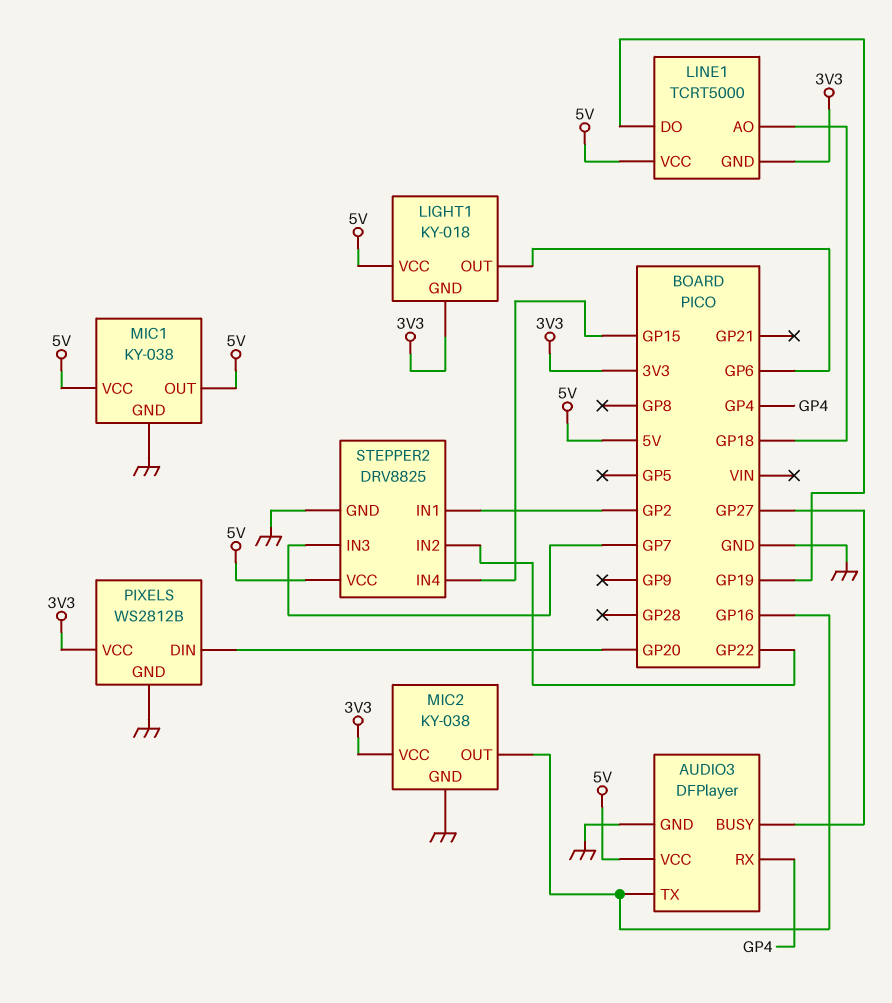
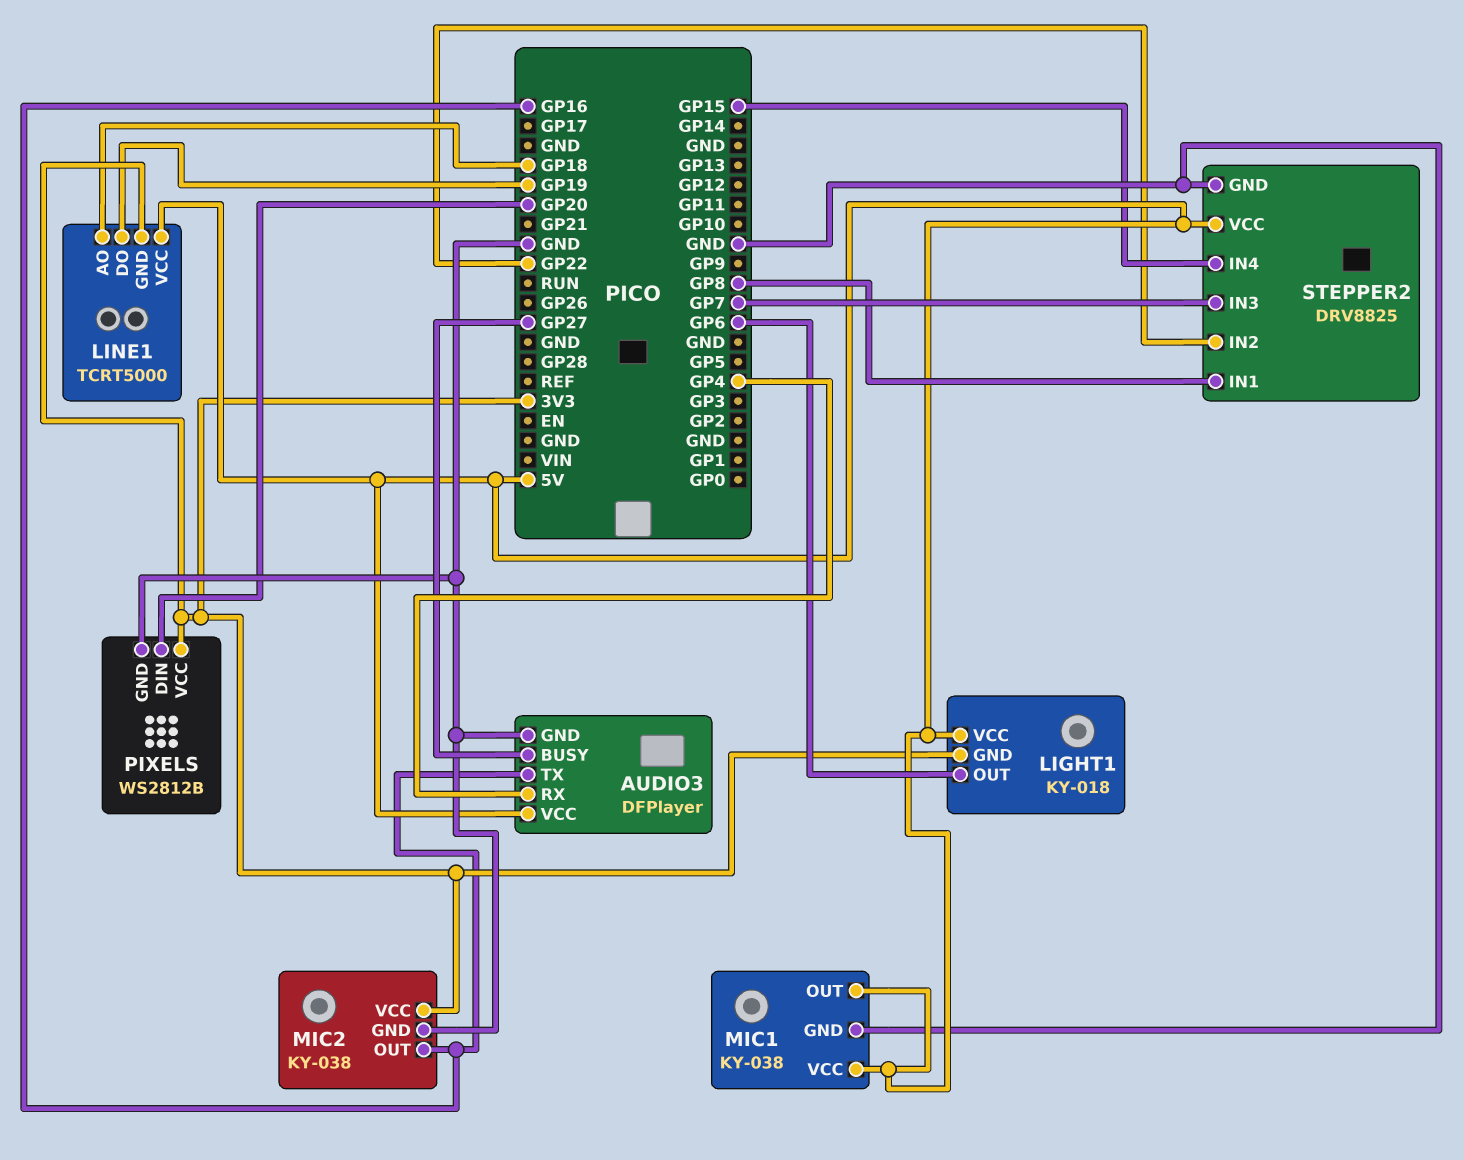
STEPPER2 pin IN1: GP2 -> GP8

